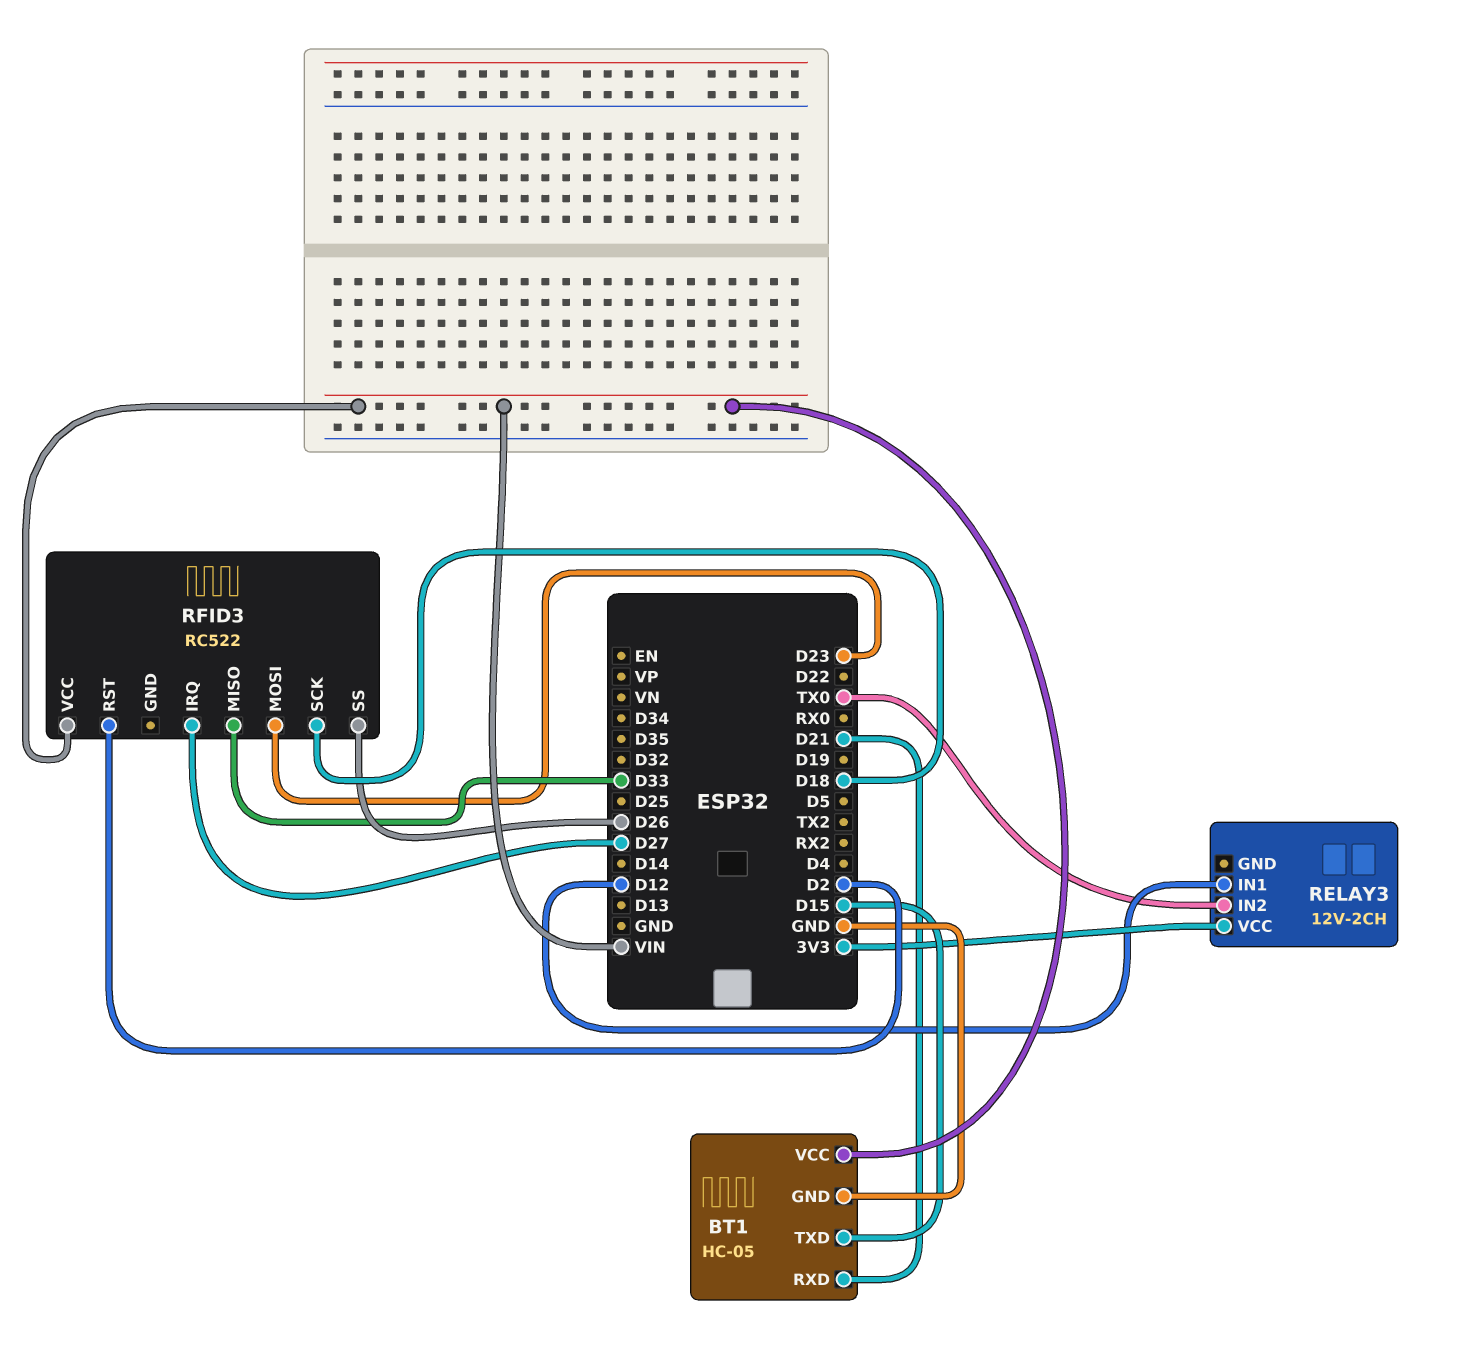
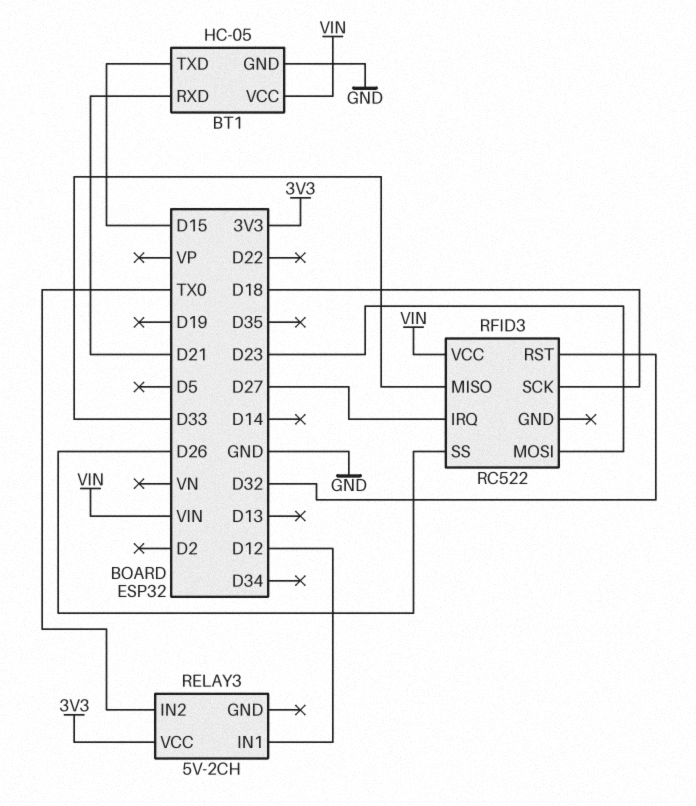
RELAY3: 12V-2CH -> 5V-2CH
RFID3 pin RST: D2 -> D32

